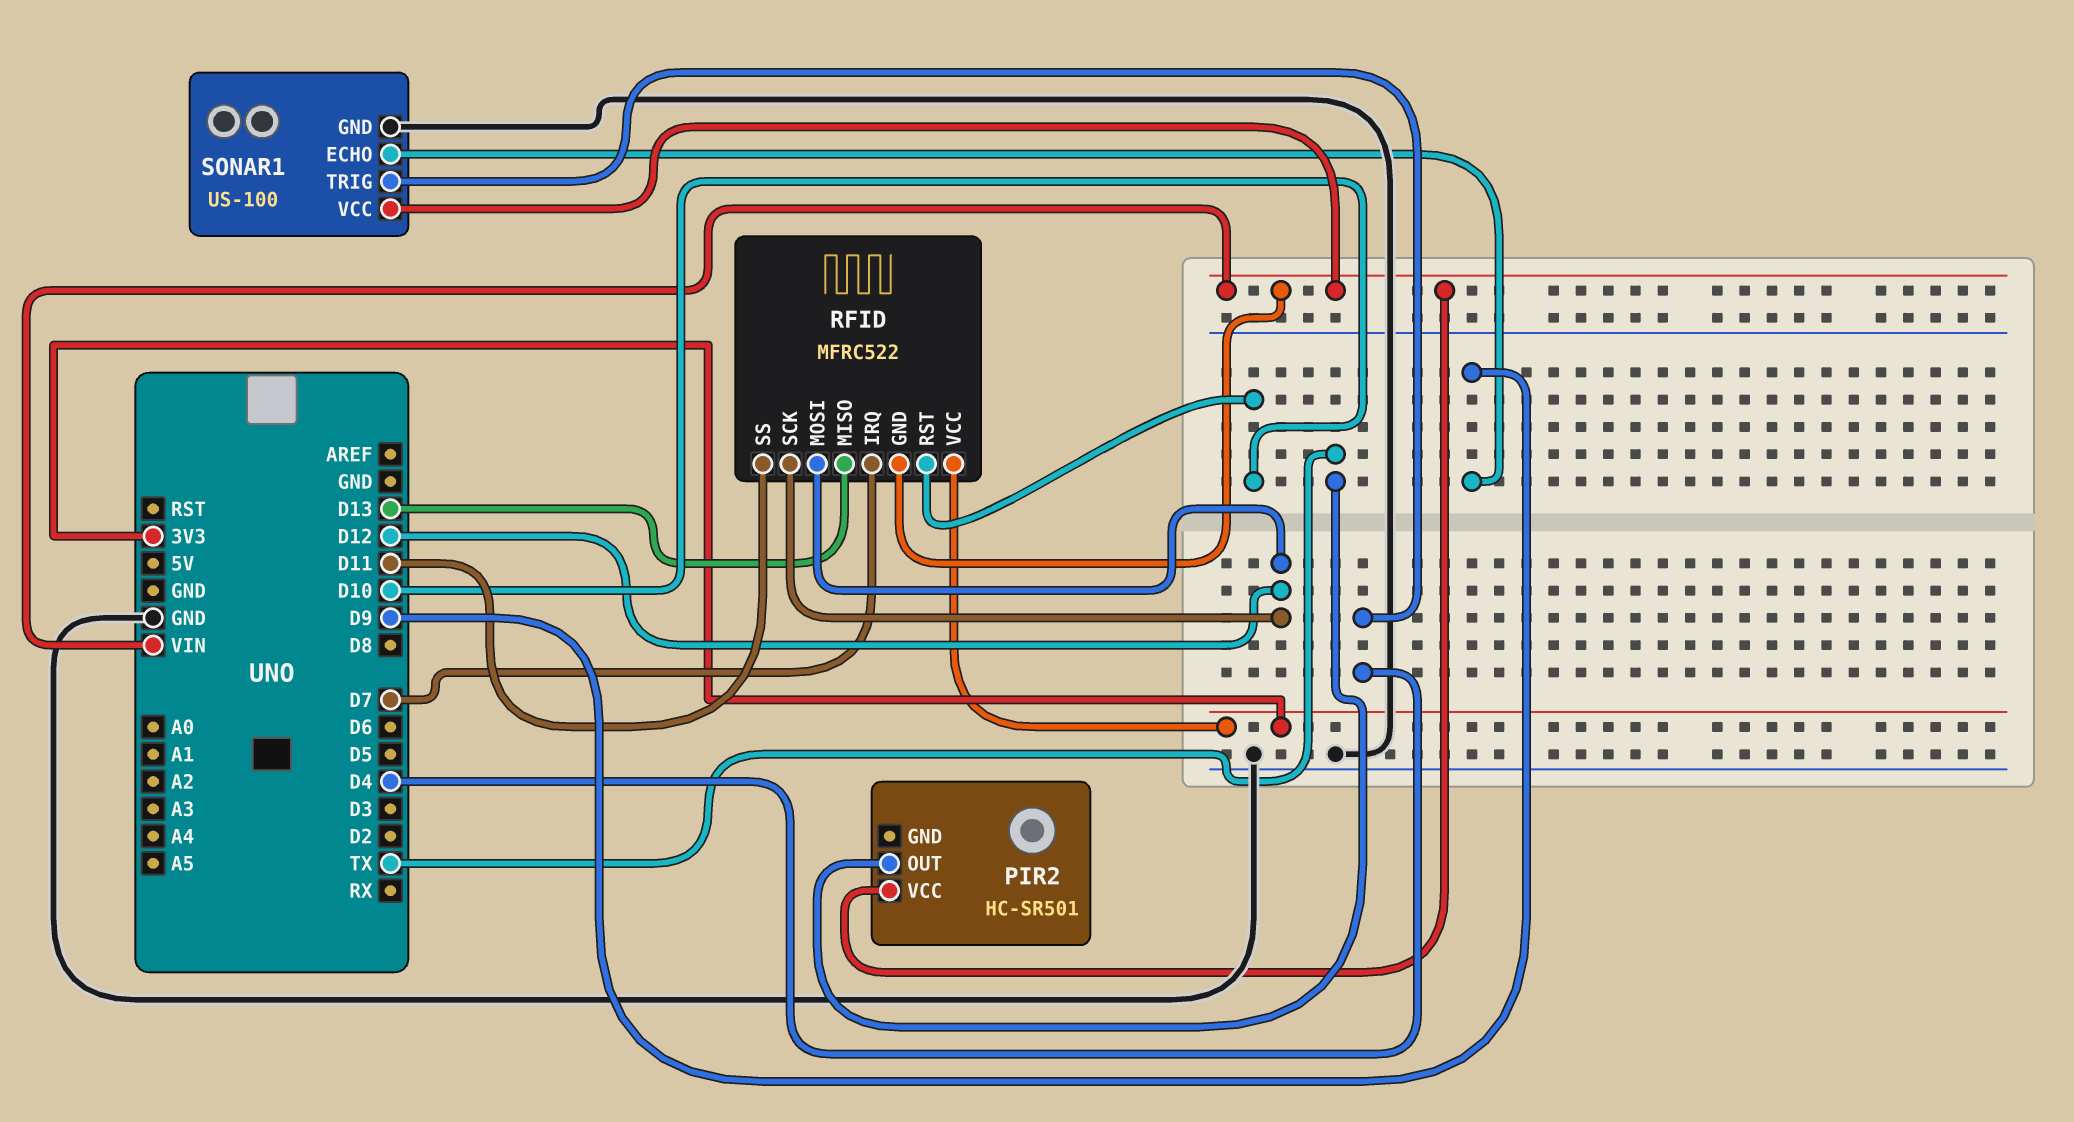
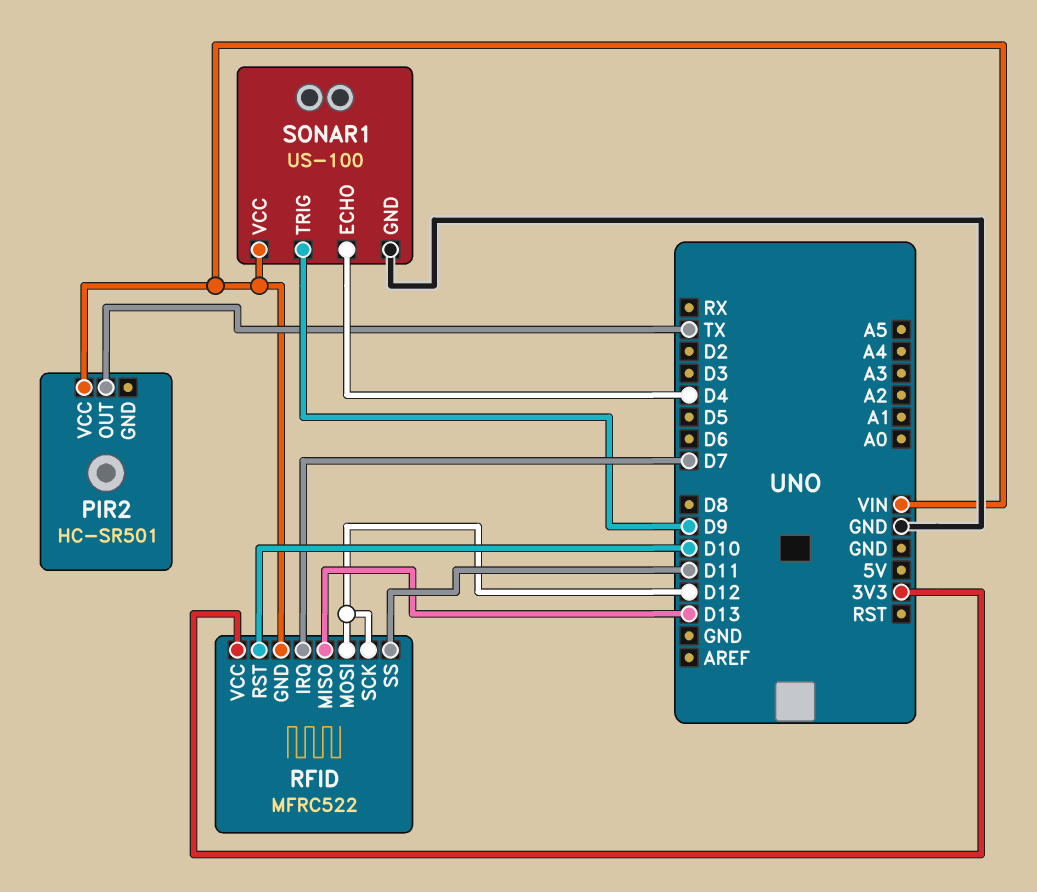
SONAR1 pin ECHO: D9 -> D4
SONAR1 pin TRIG: D4 -> D9

